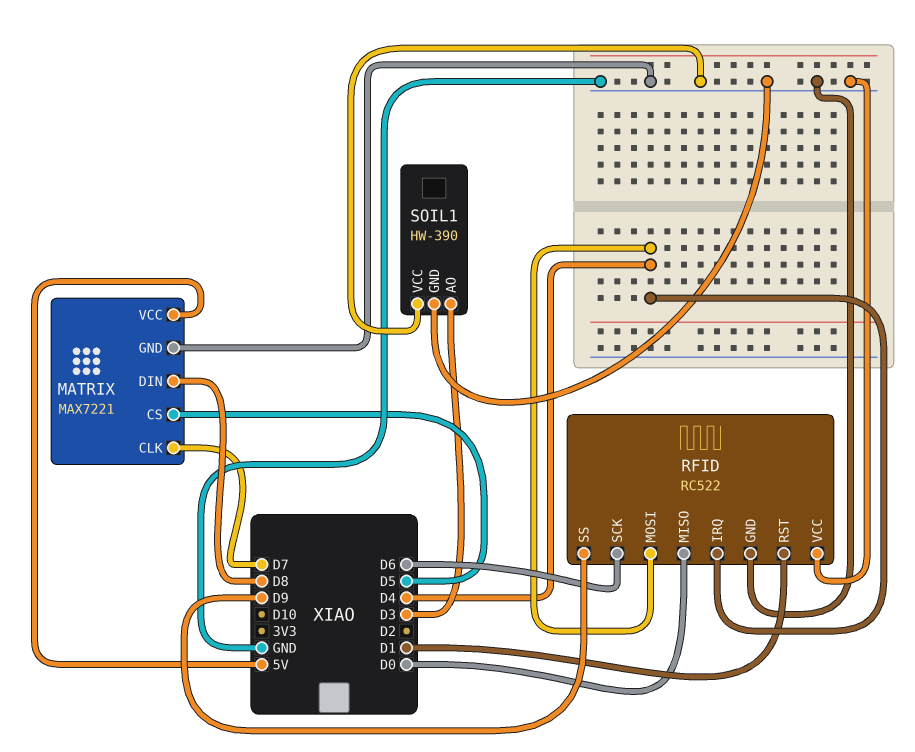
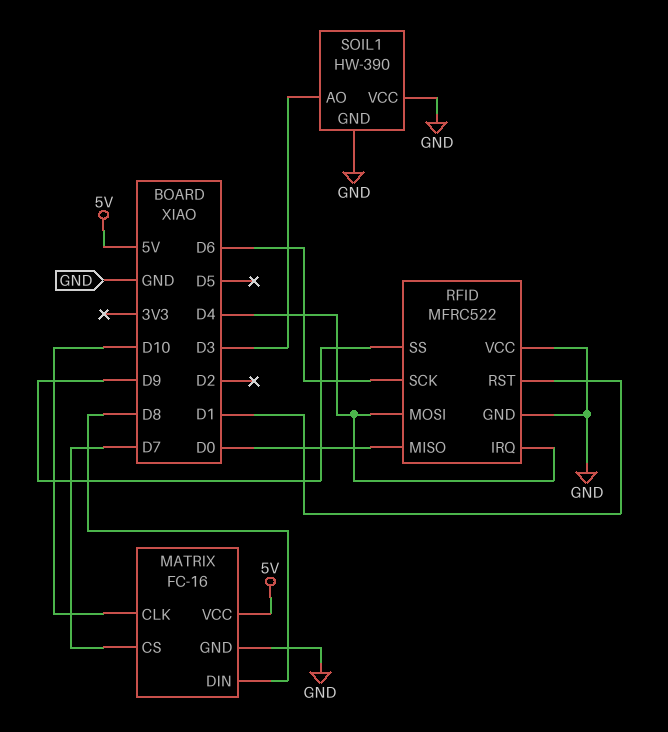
MATRIX: MAX7221 -> FC-16
MATRIX pin CLK: D7 -> D10
MATRIX pin CS: D5 -> D7
RFID: RC522 -> MFRC522

